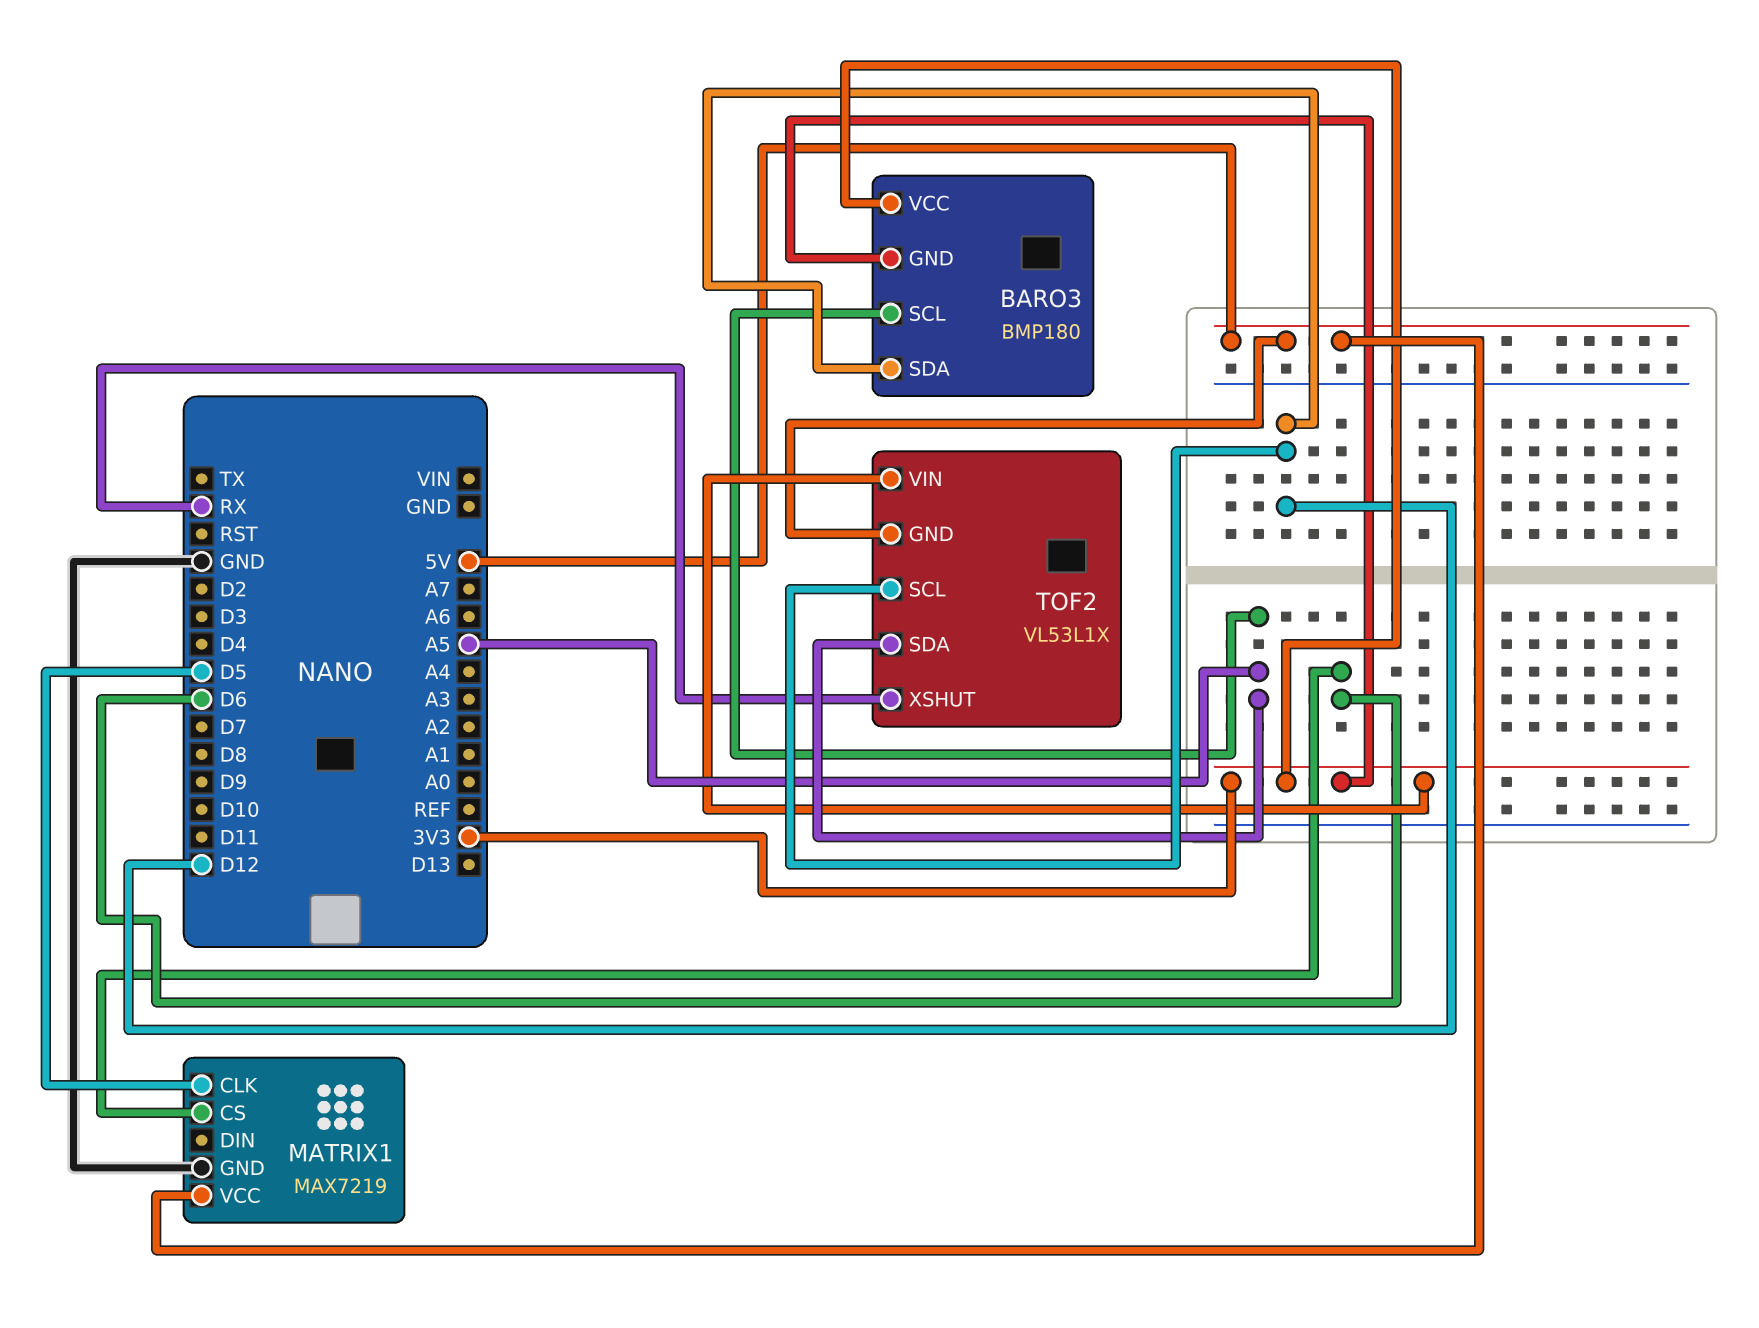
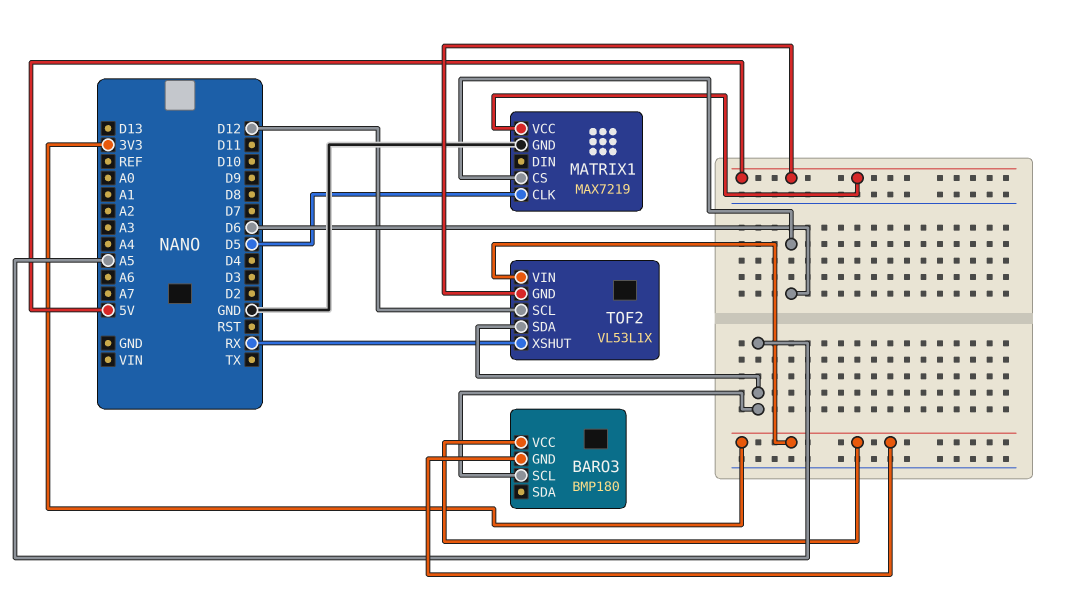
BARO3 pin SDA: D12 -> none

